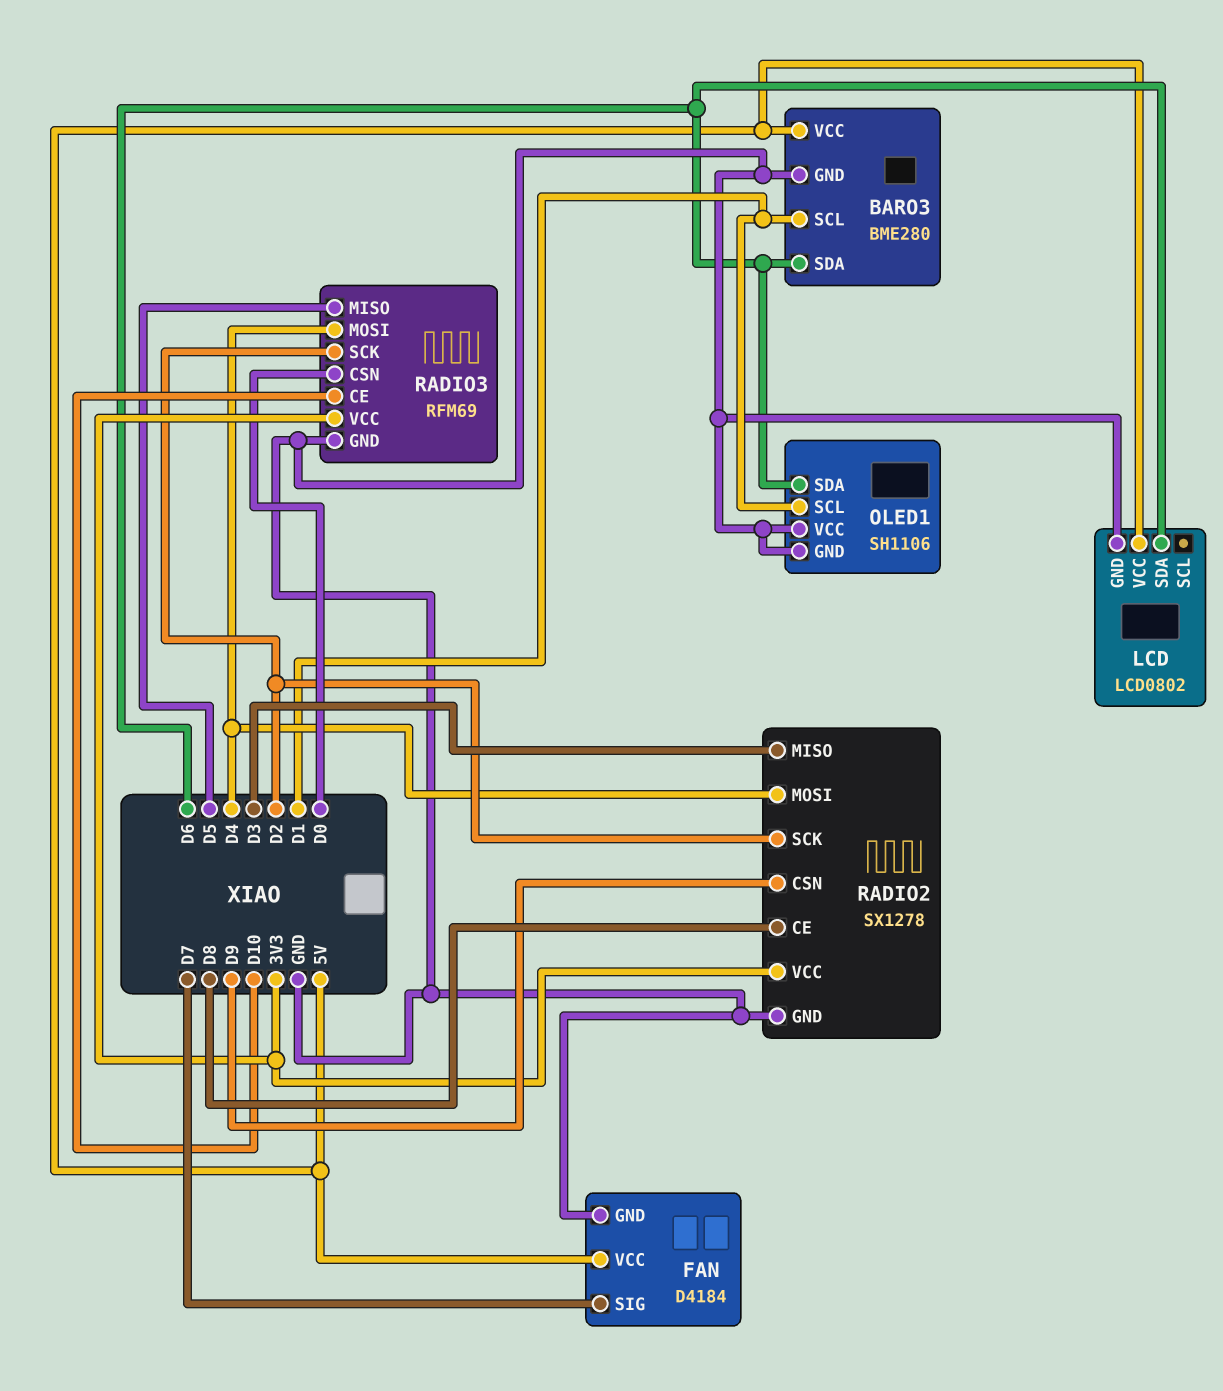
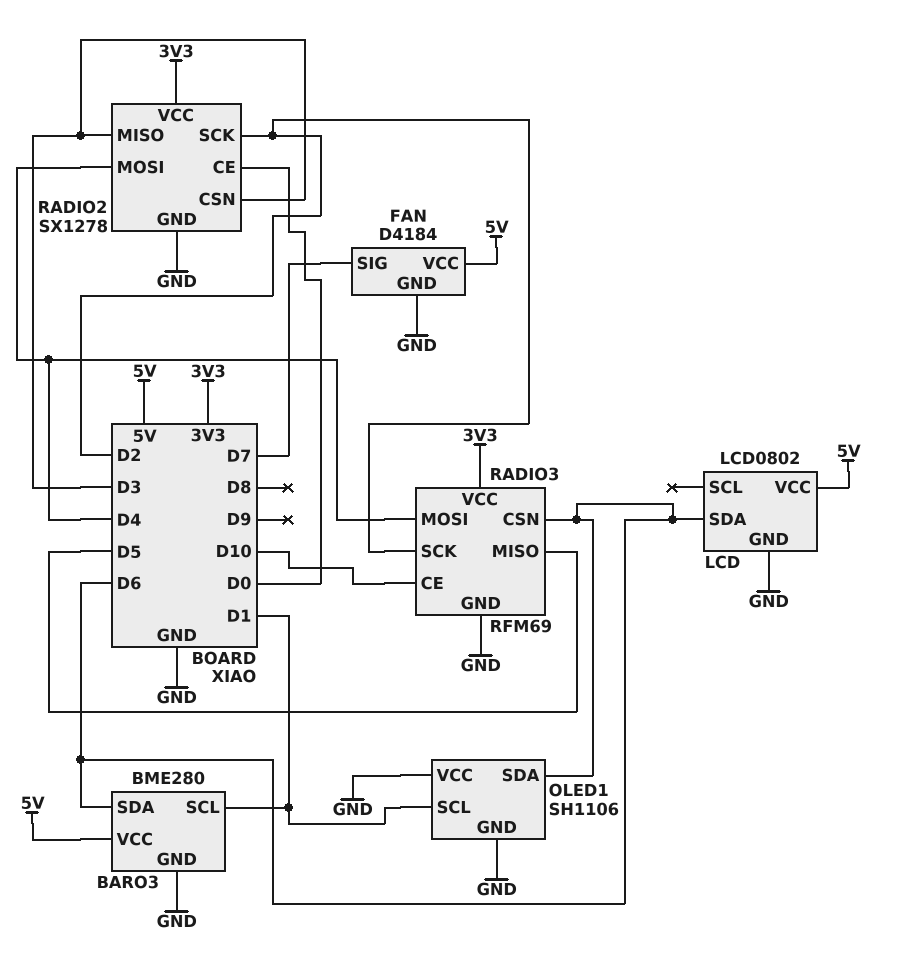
RADIO2 pin CE: D8 -> D0
RADIO2 pin CSN: D9 -> D3
RADIO3 pin CSN: D0 -> D6

